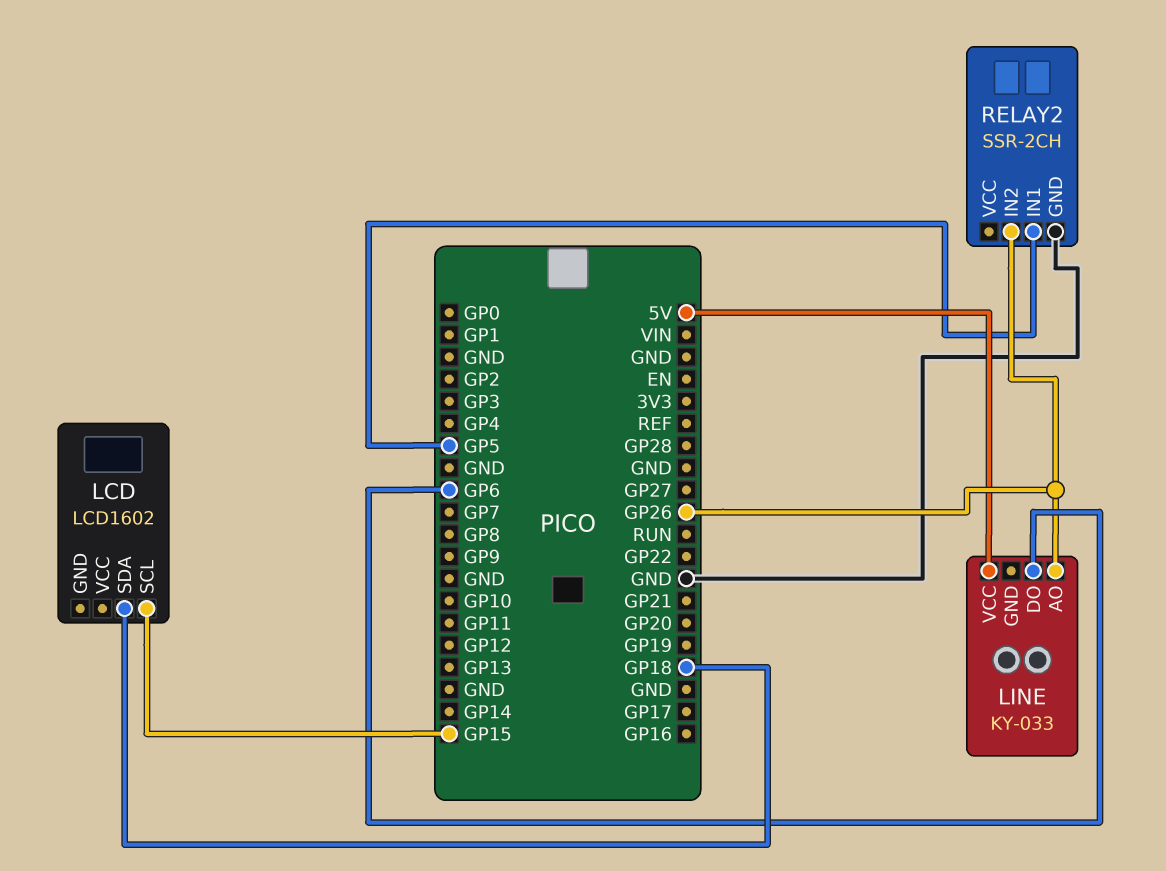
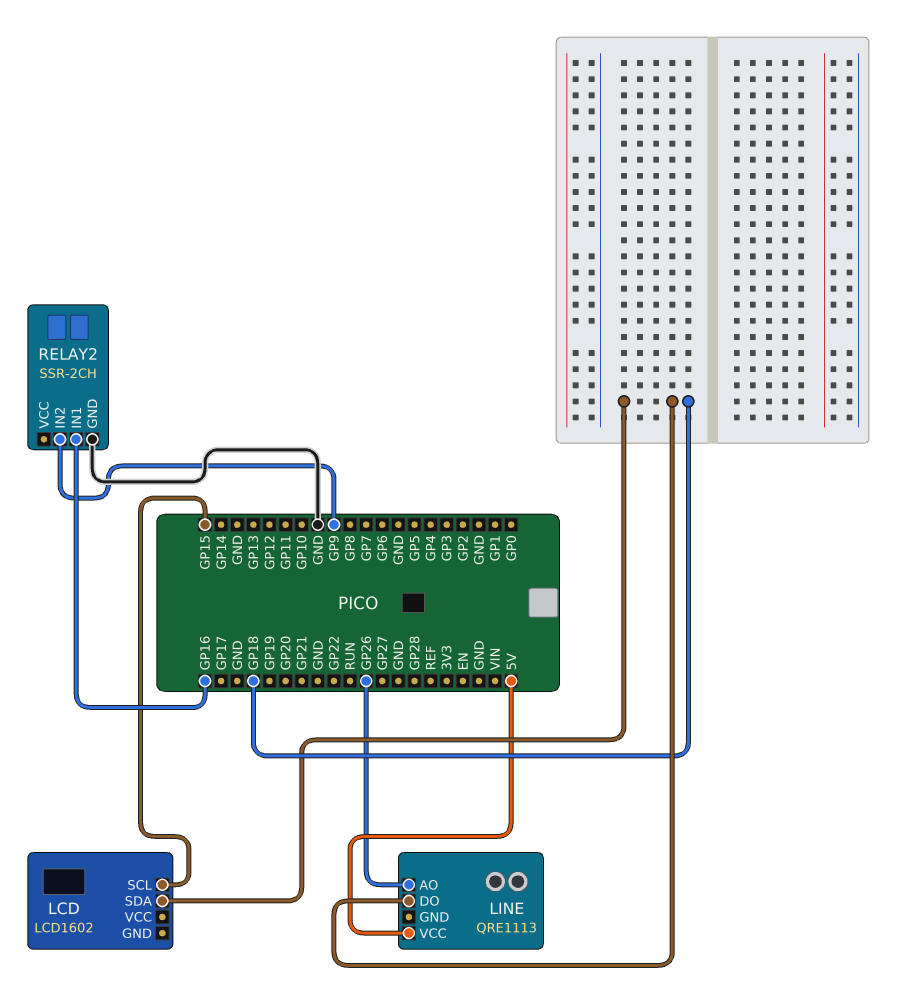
LINE: KY-033 -> QRE1113
LINE pin DO: GP6 -> GP18
RELAY2 pin IN1: GP5 -> GP16
RELAY2 pin IN2: GP26 -> GP9

